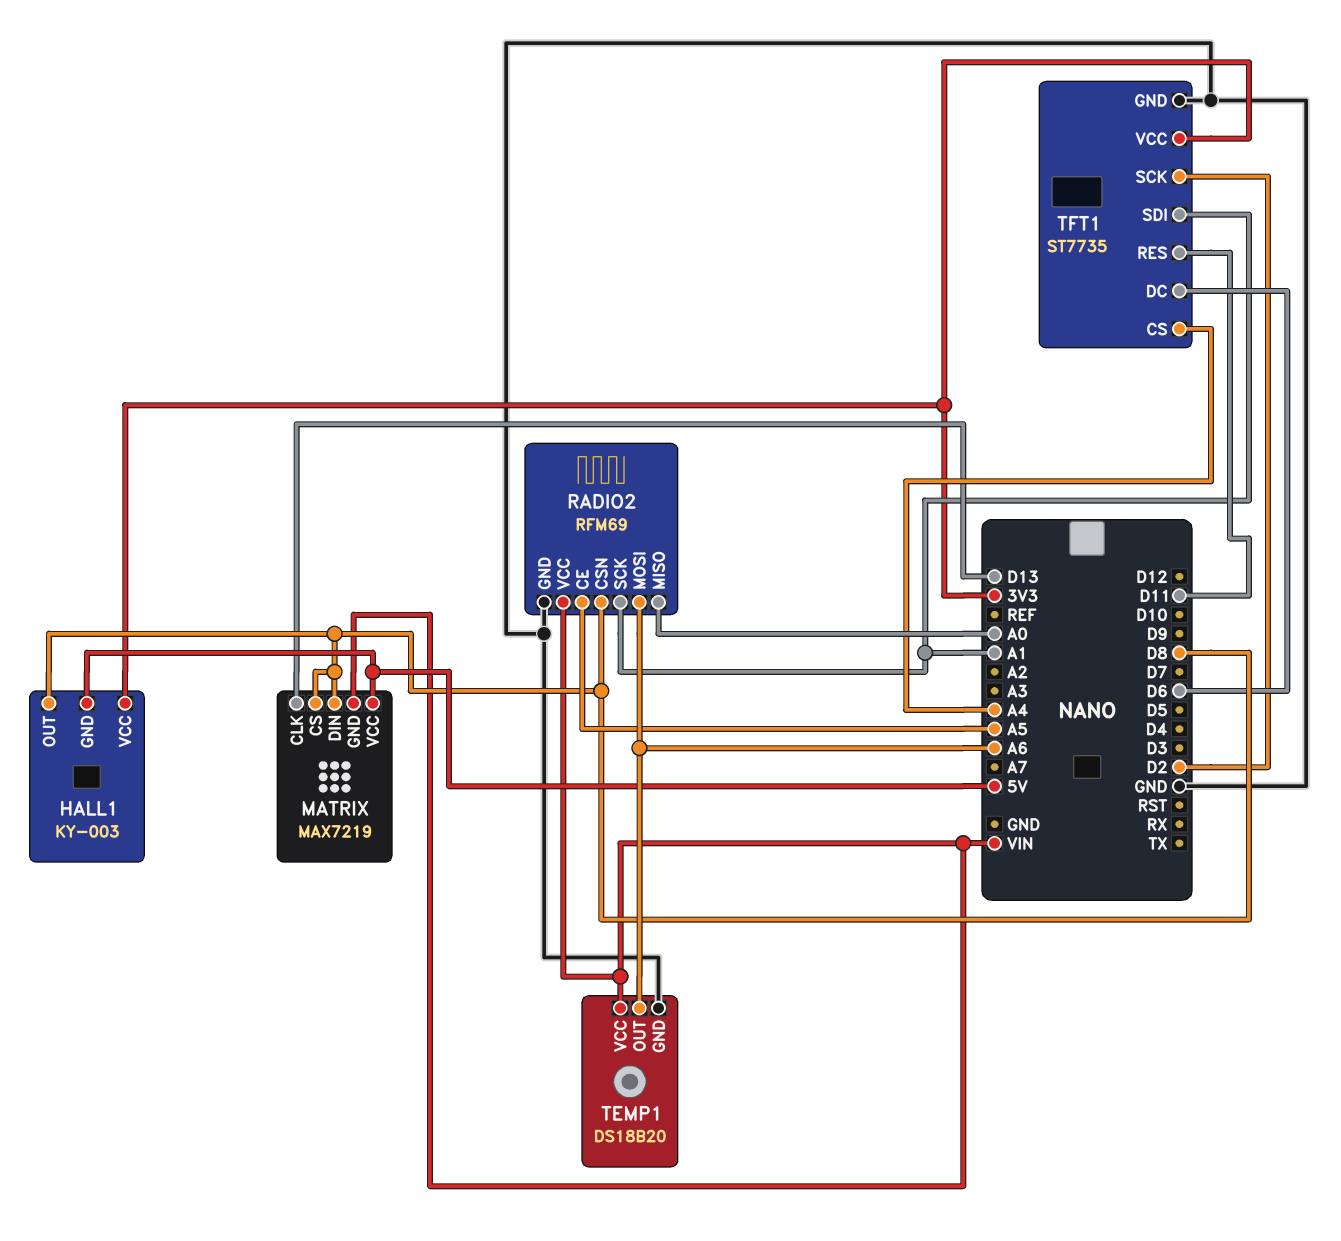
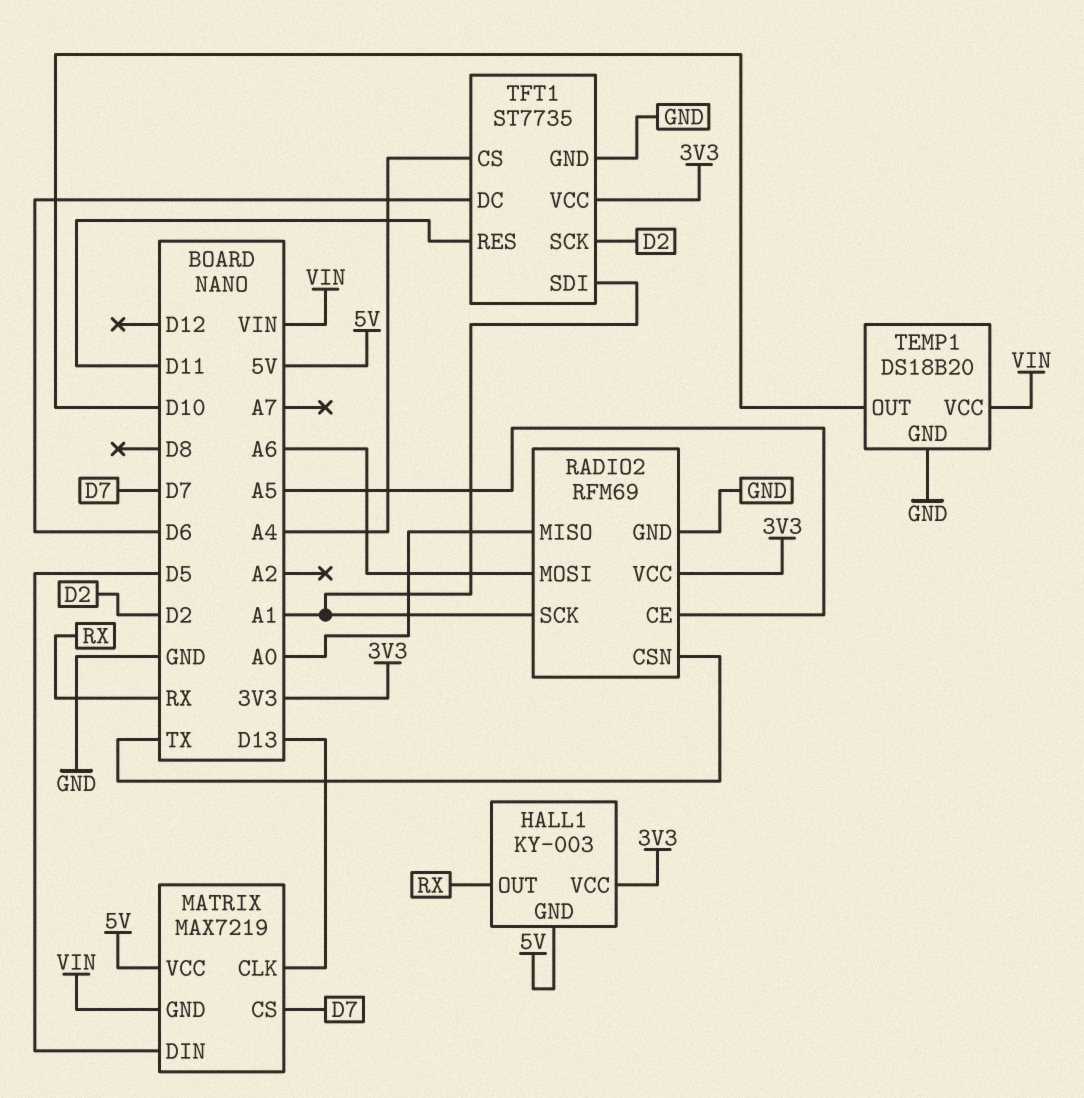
HALL1 pin OUT: D8 -> RX
MATRIX pin CS: D8 -> D7
MATRIX pin DIN: D8 -> D5
RADIO2 pin CSN: D8 -> TX
RADIO2 pin VCC: VIN -> 3V3
TEMP1 pin OUT: A6 -> D10

